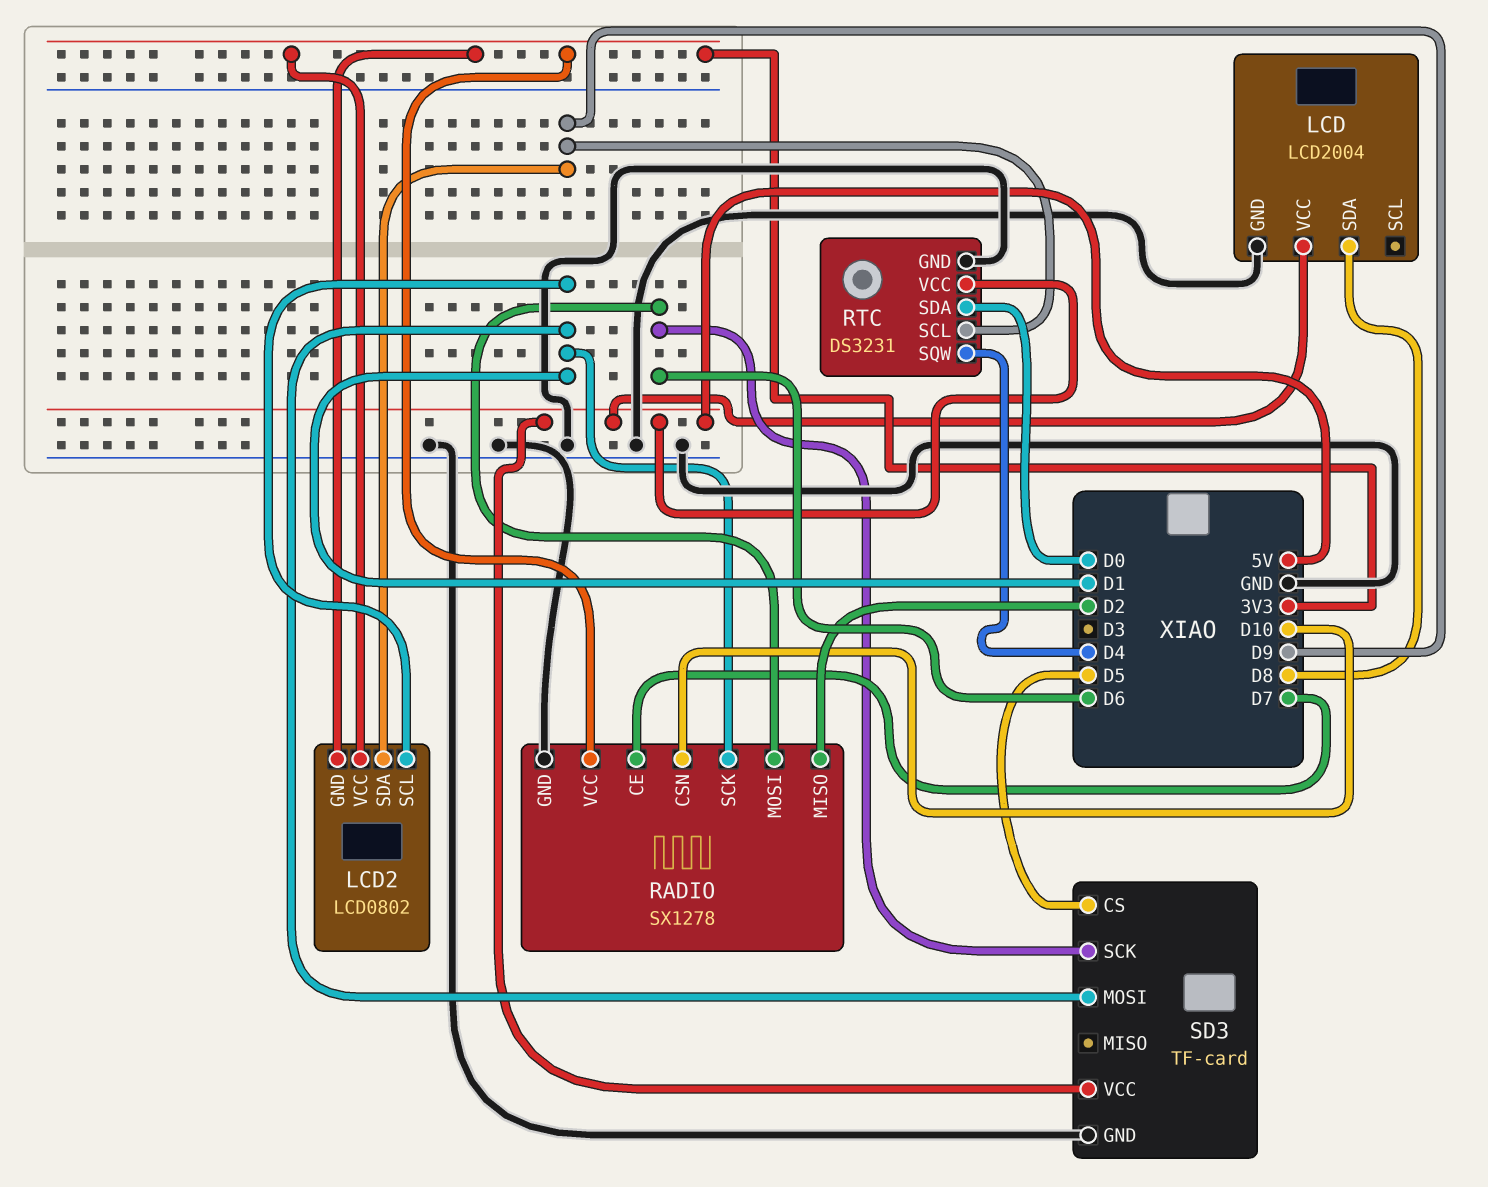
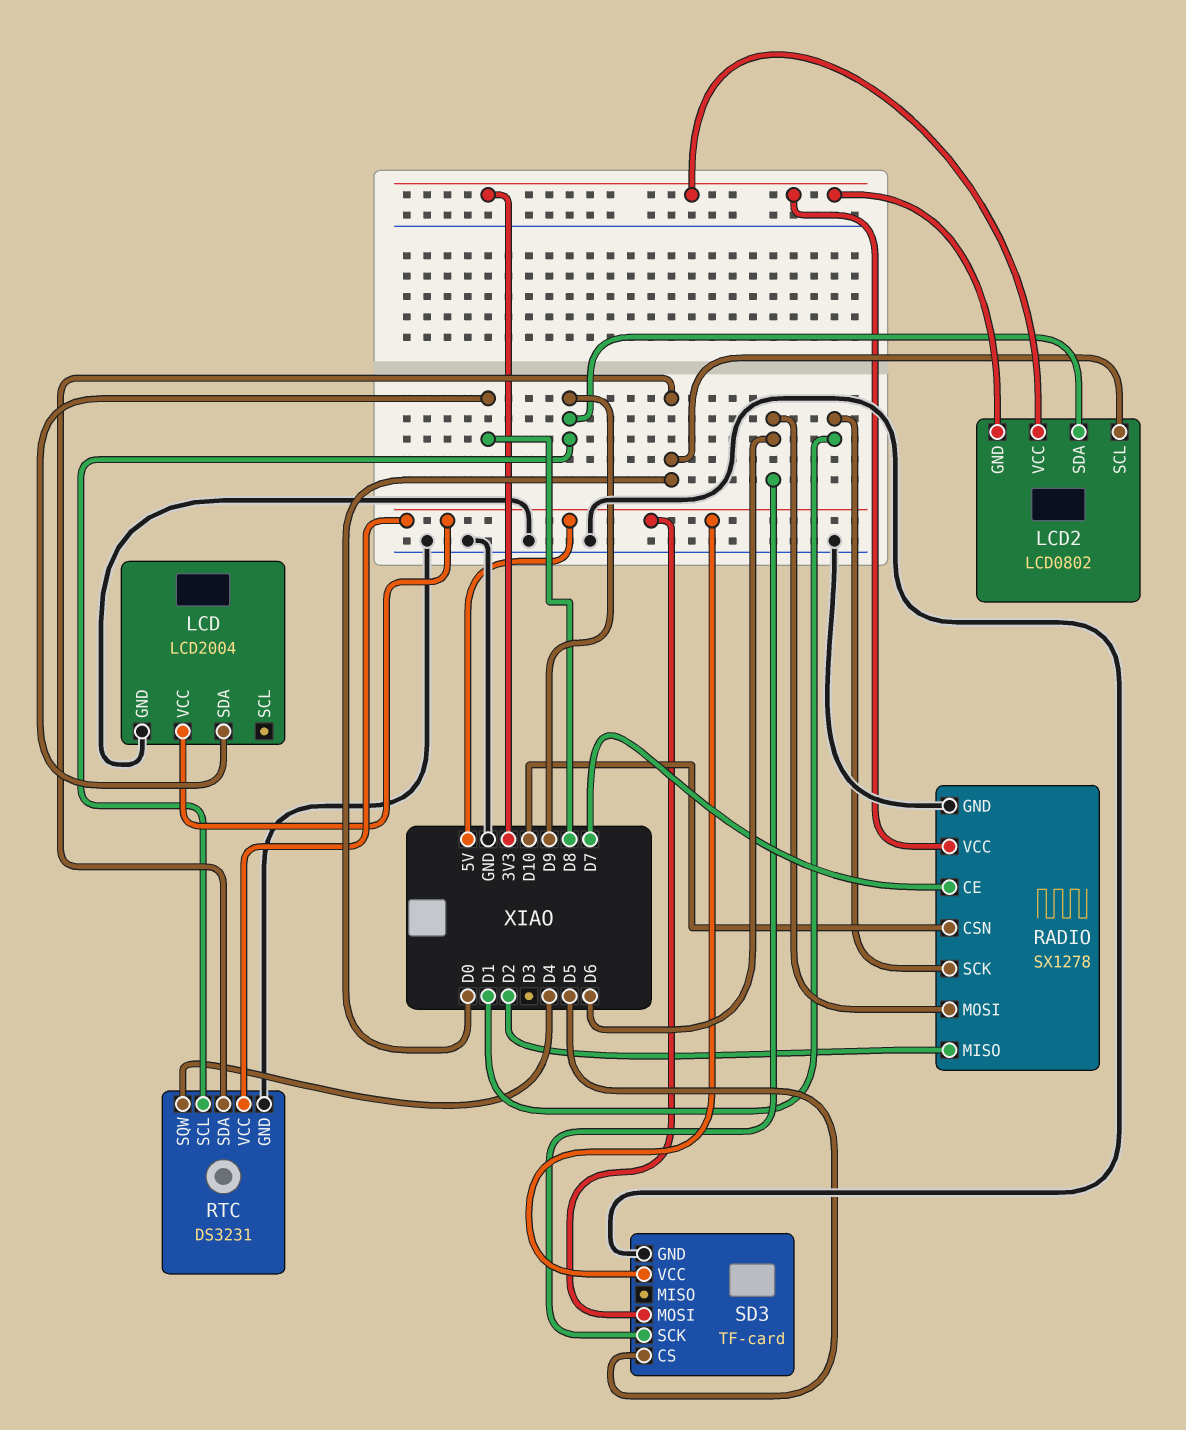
LCD2 pin SCL: D1 -> D0
SD3 pin MOSI: D1 -> 5V

